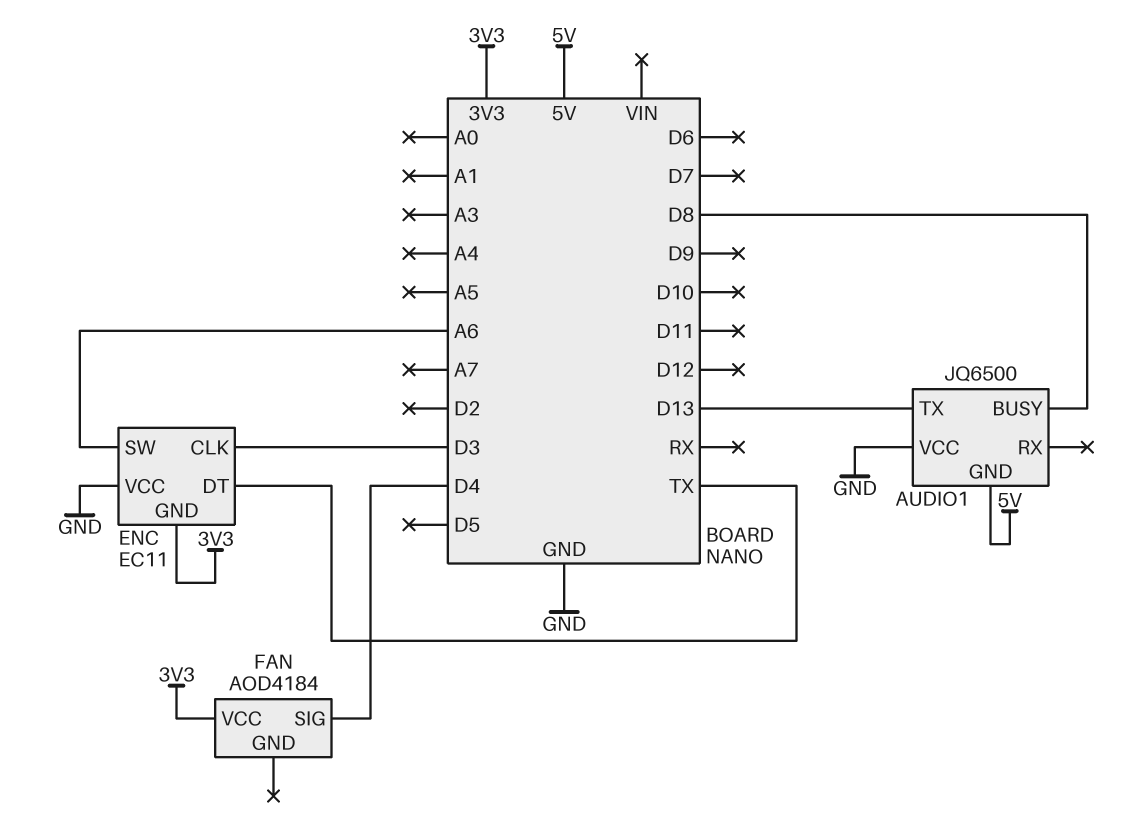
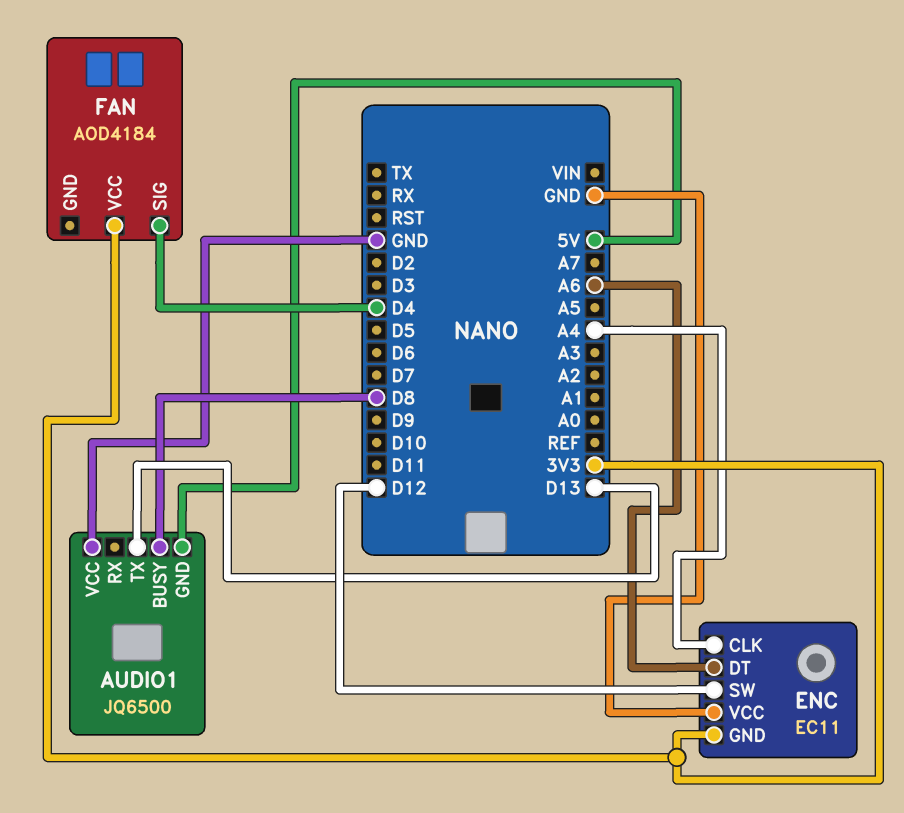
ENC pin CLK: D3 -> A4
ENC pin DT: TX -> A6
ENC pin SW: A6 -> D12

